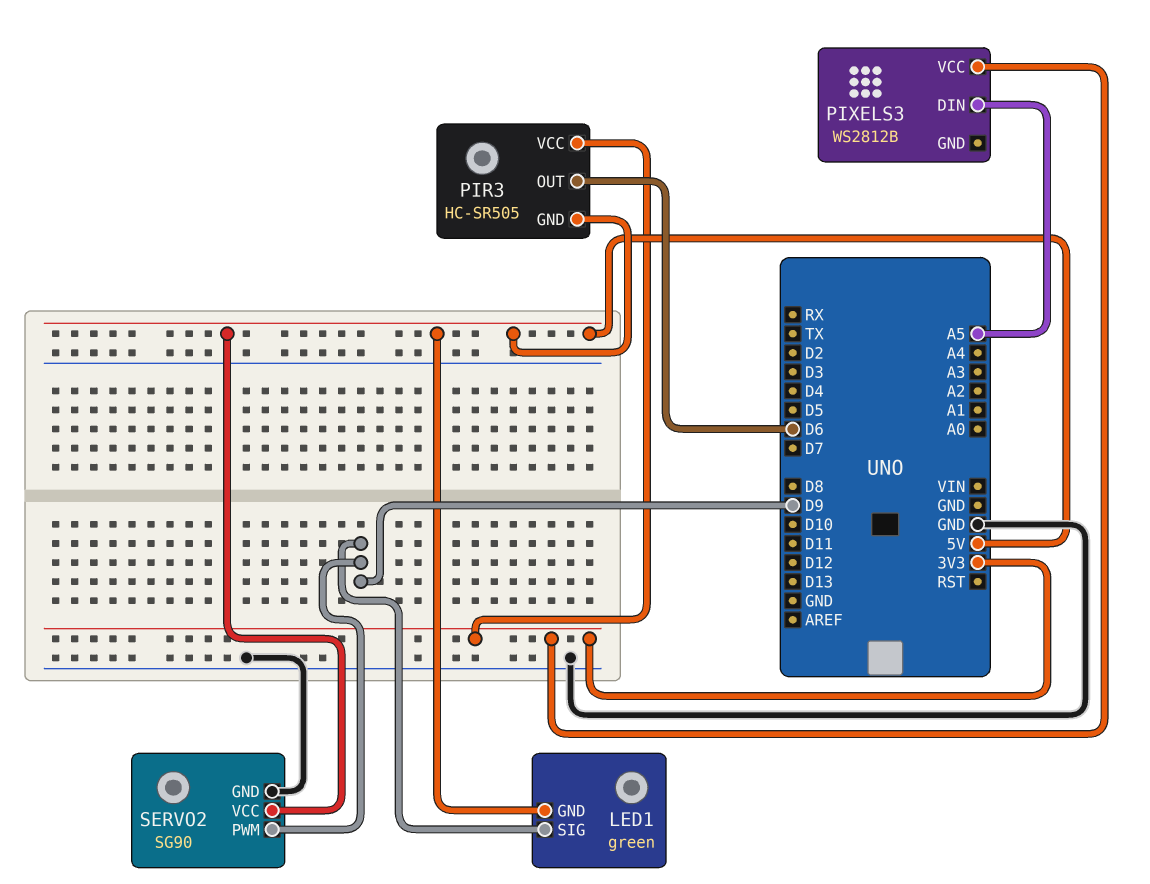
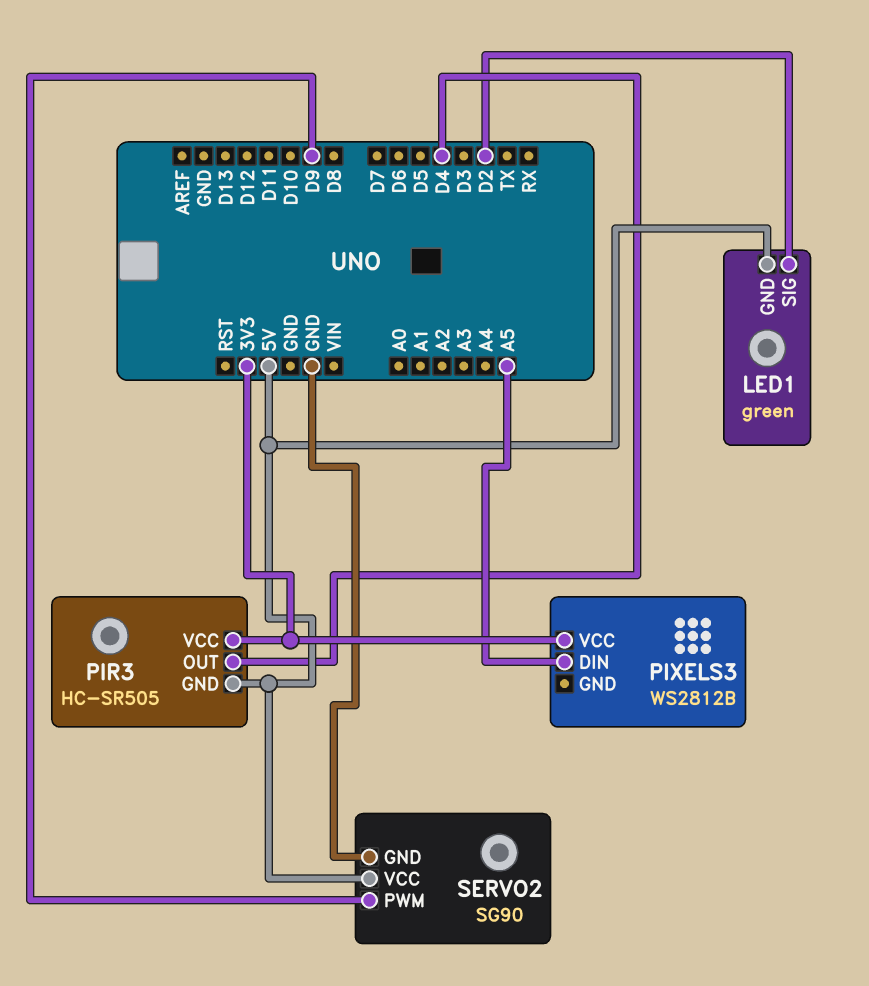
LED1 pin SIG: D9 -> D2
PIR3 pin OUT: D6 -> D4

